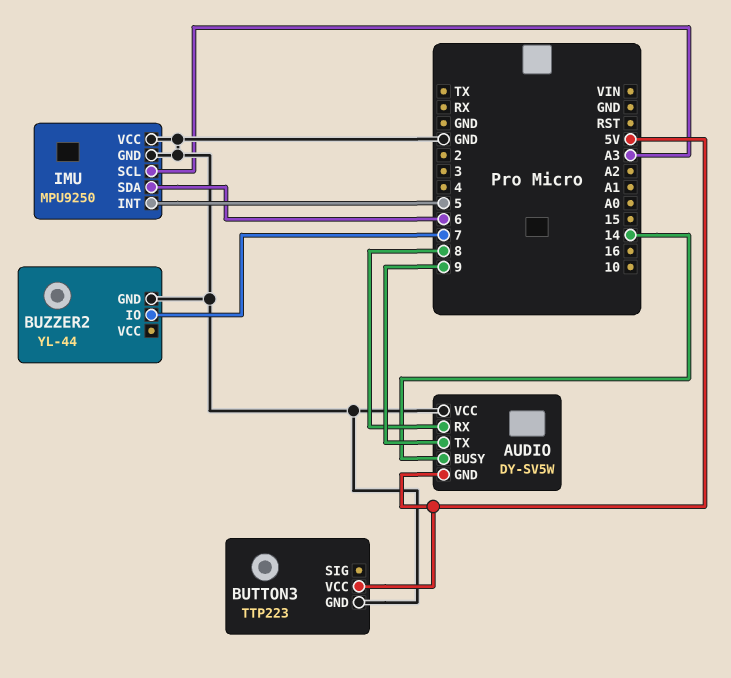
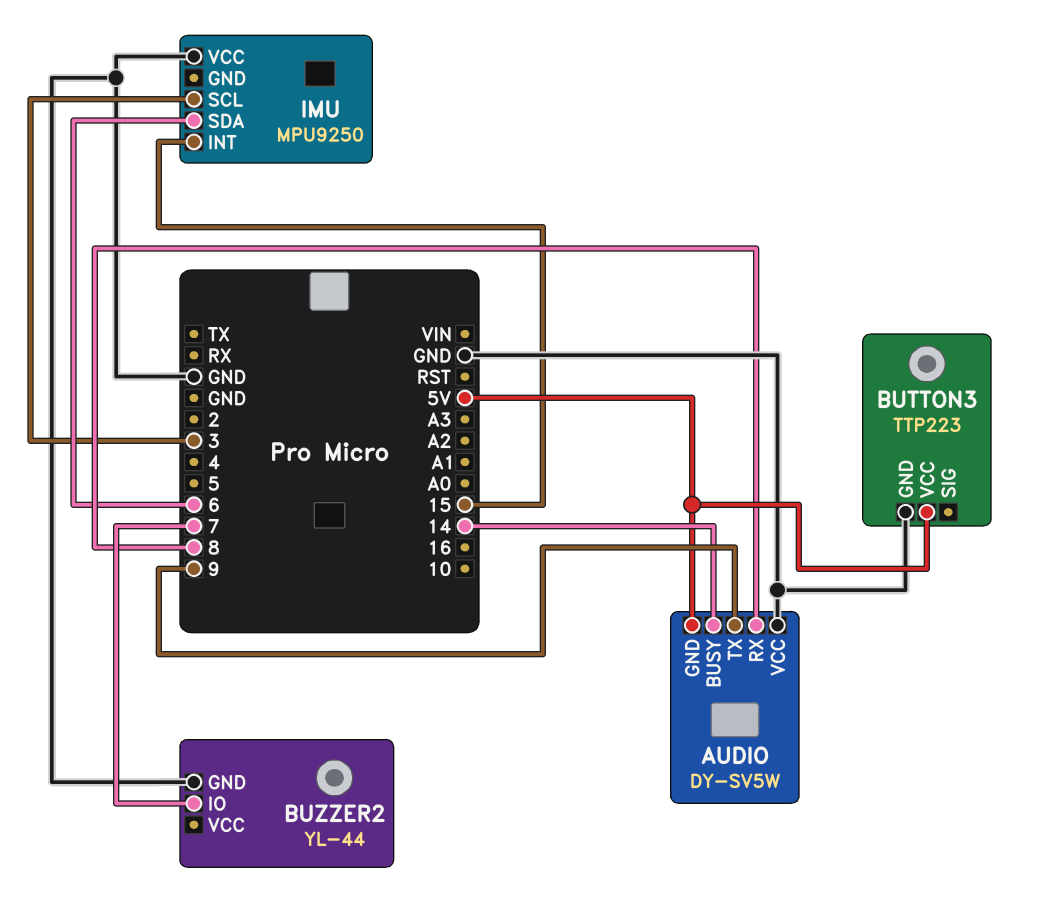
IMU pin GND: GND -> none
IMU pin INT: 5 -> 15
IMU pin SCL: A3 -> 3

